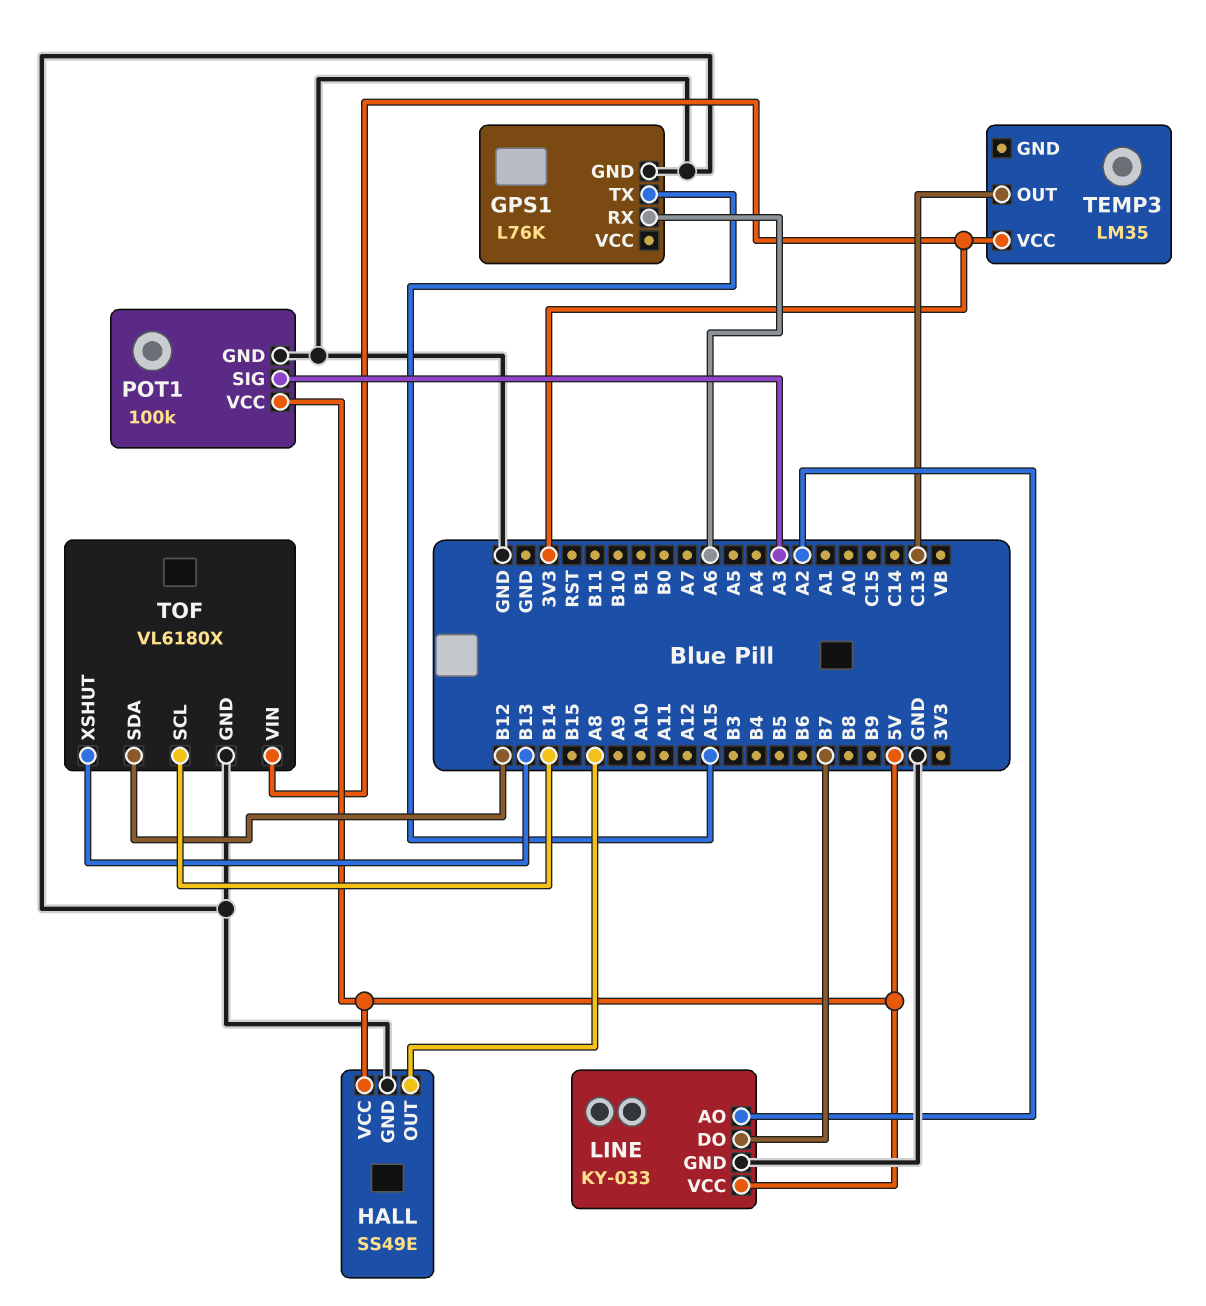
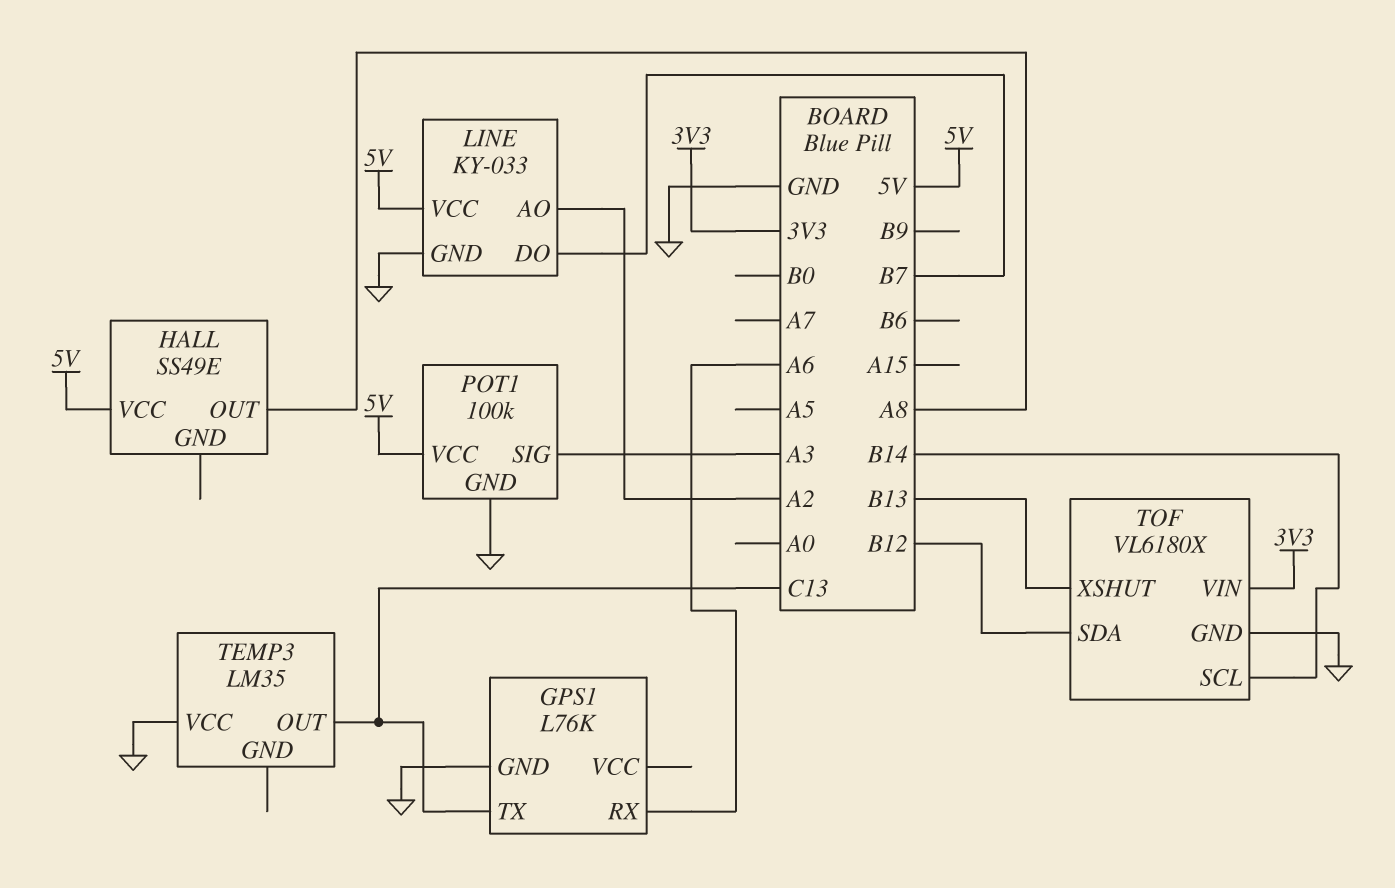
GPS1 pin TX: A15 -> C13
HALL pin GND: GND -> none
TEMP3 pin VCC: 3V3 -> GND

